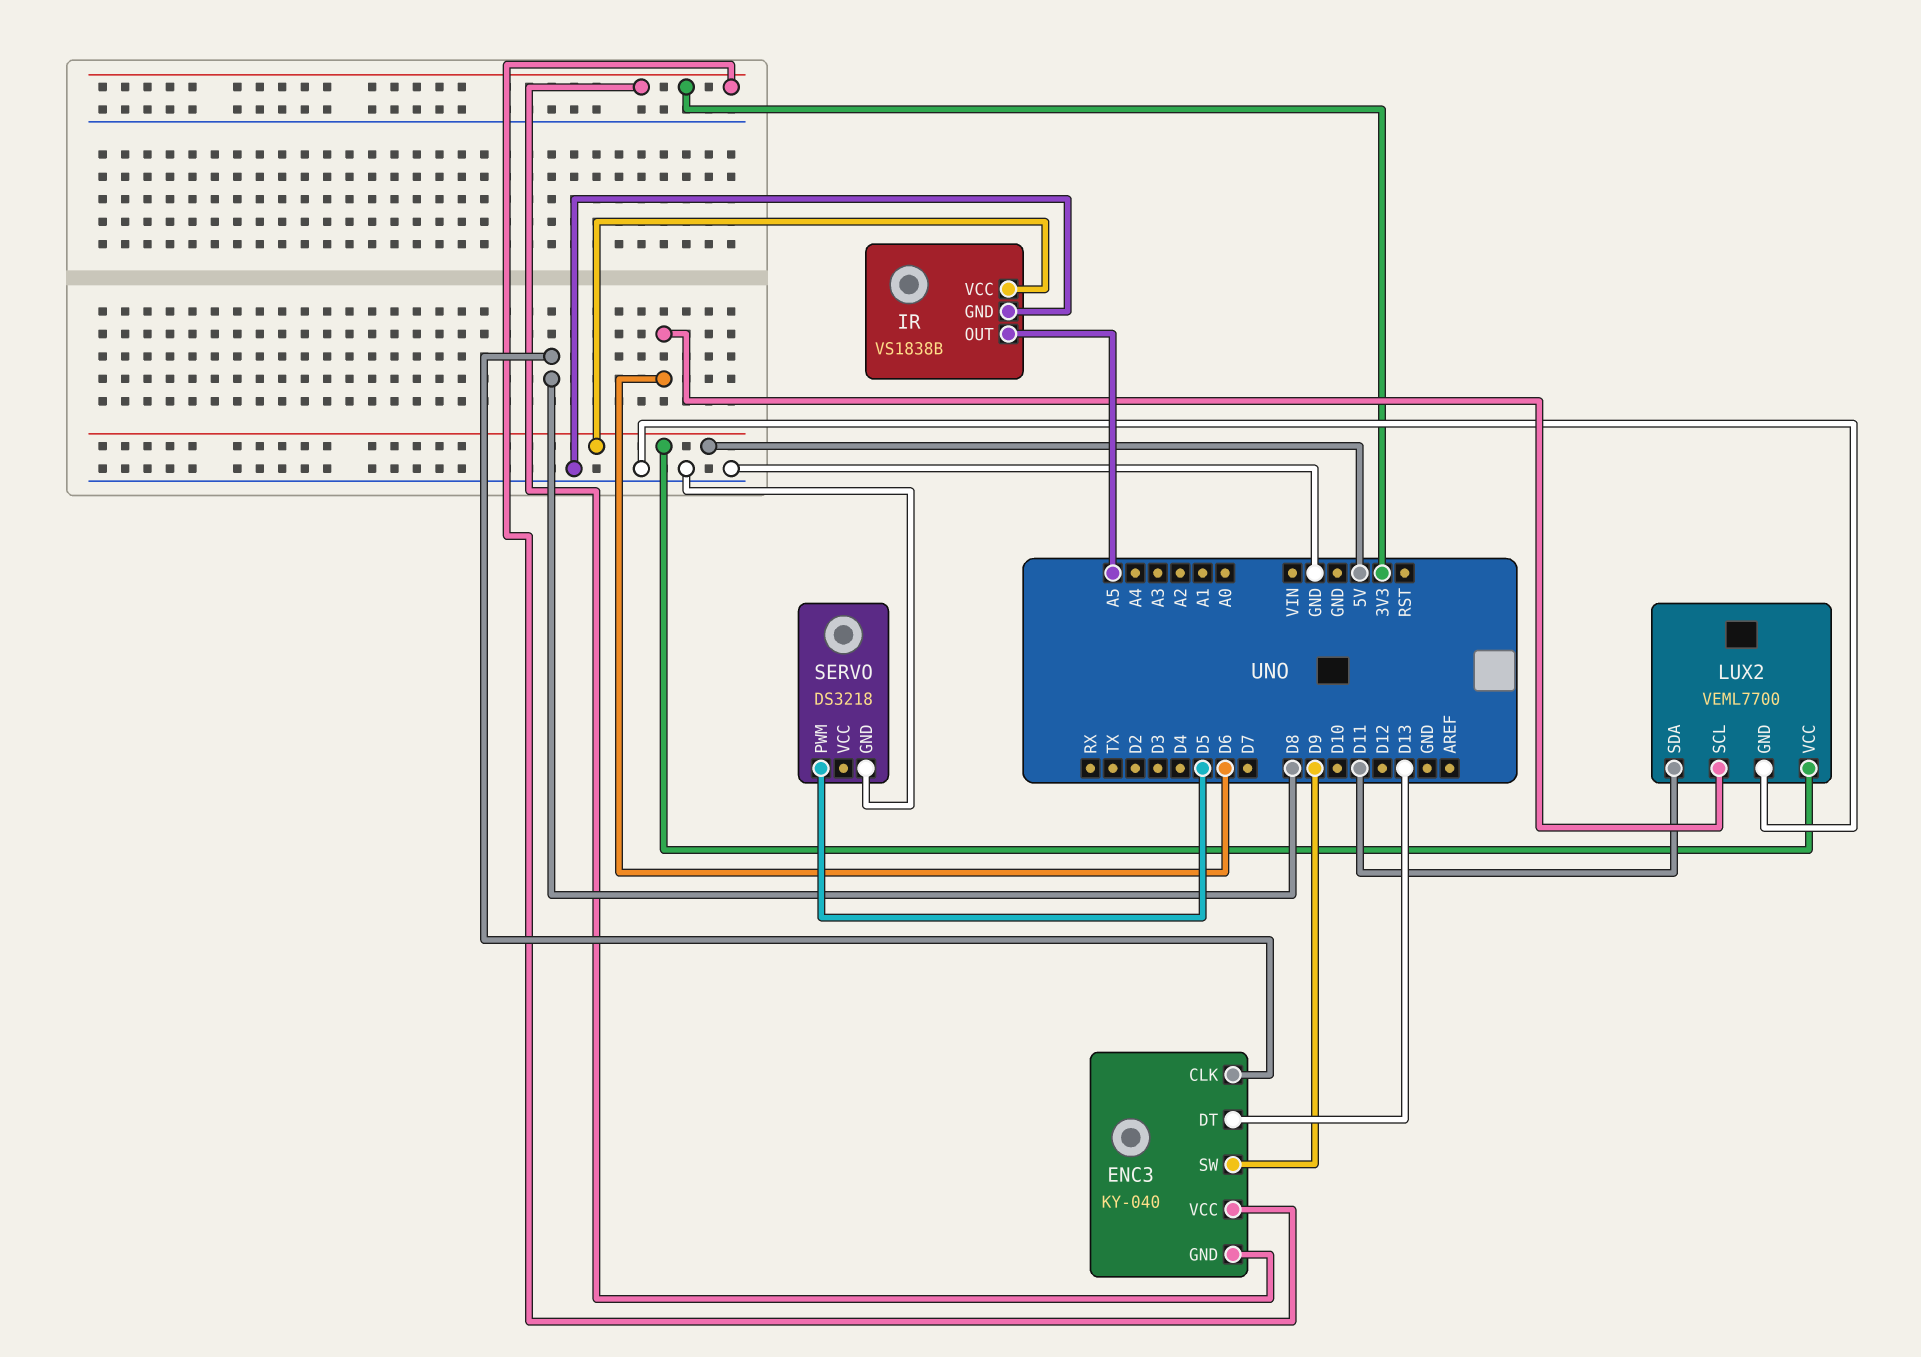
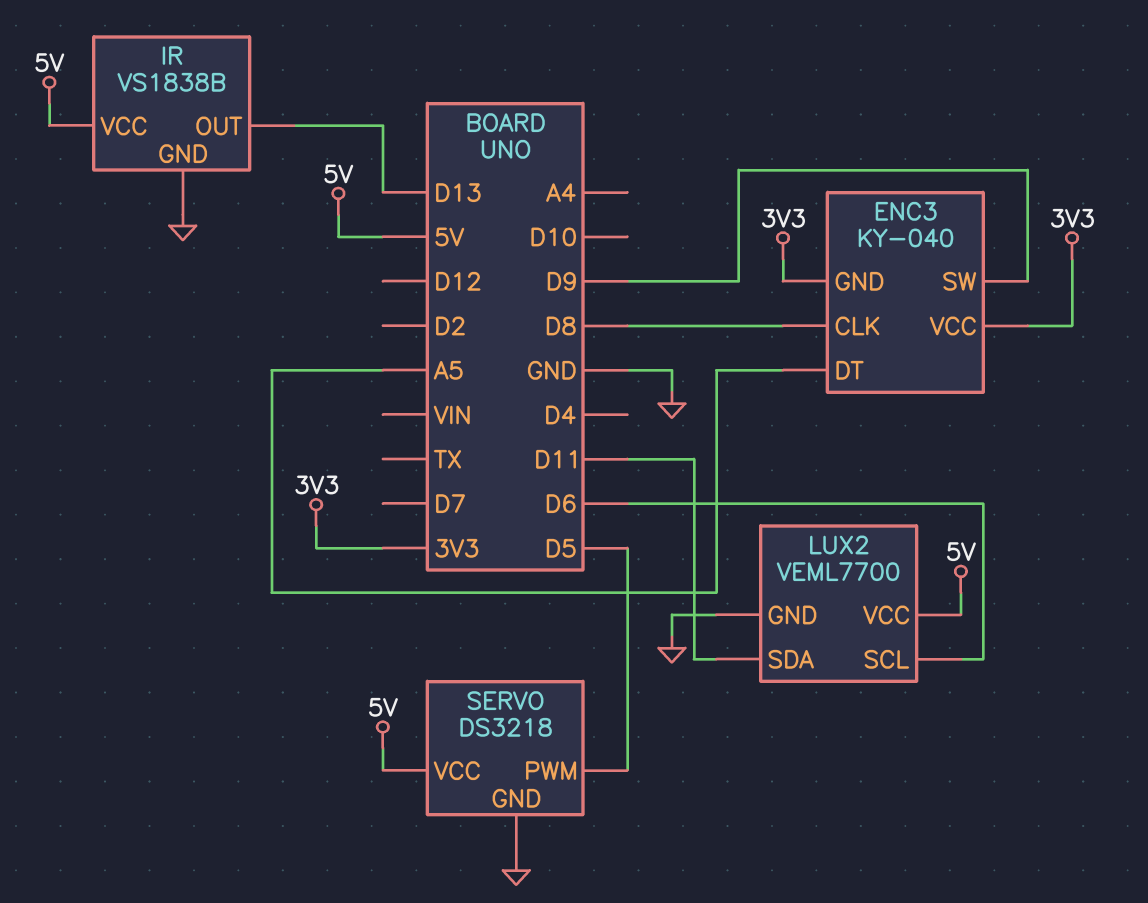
ENC3 pin DT: D13 -> A5
IR pin OUT: A5 -> D13
SERVO pin VCC: none -> 5V

